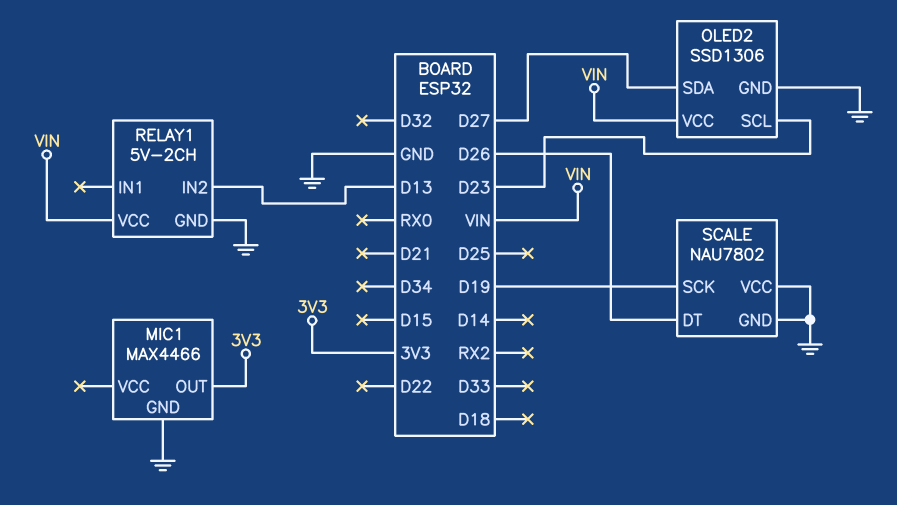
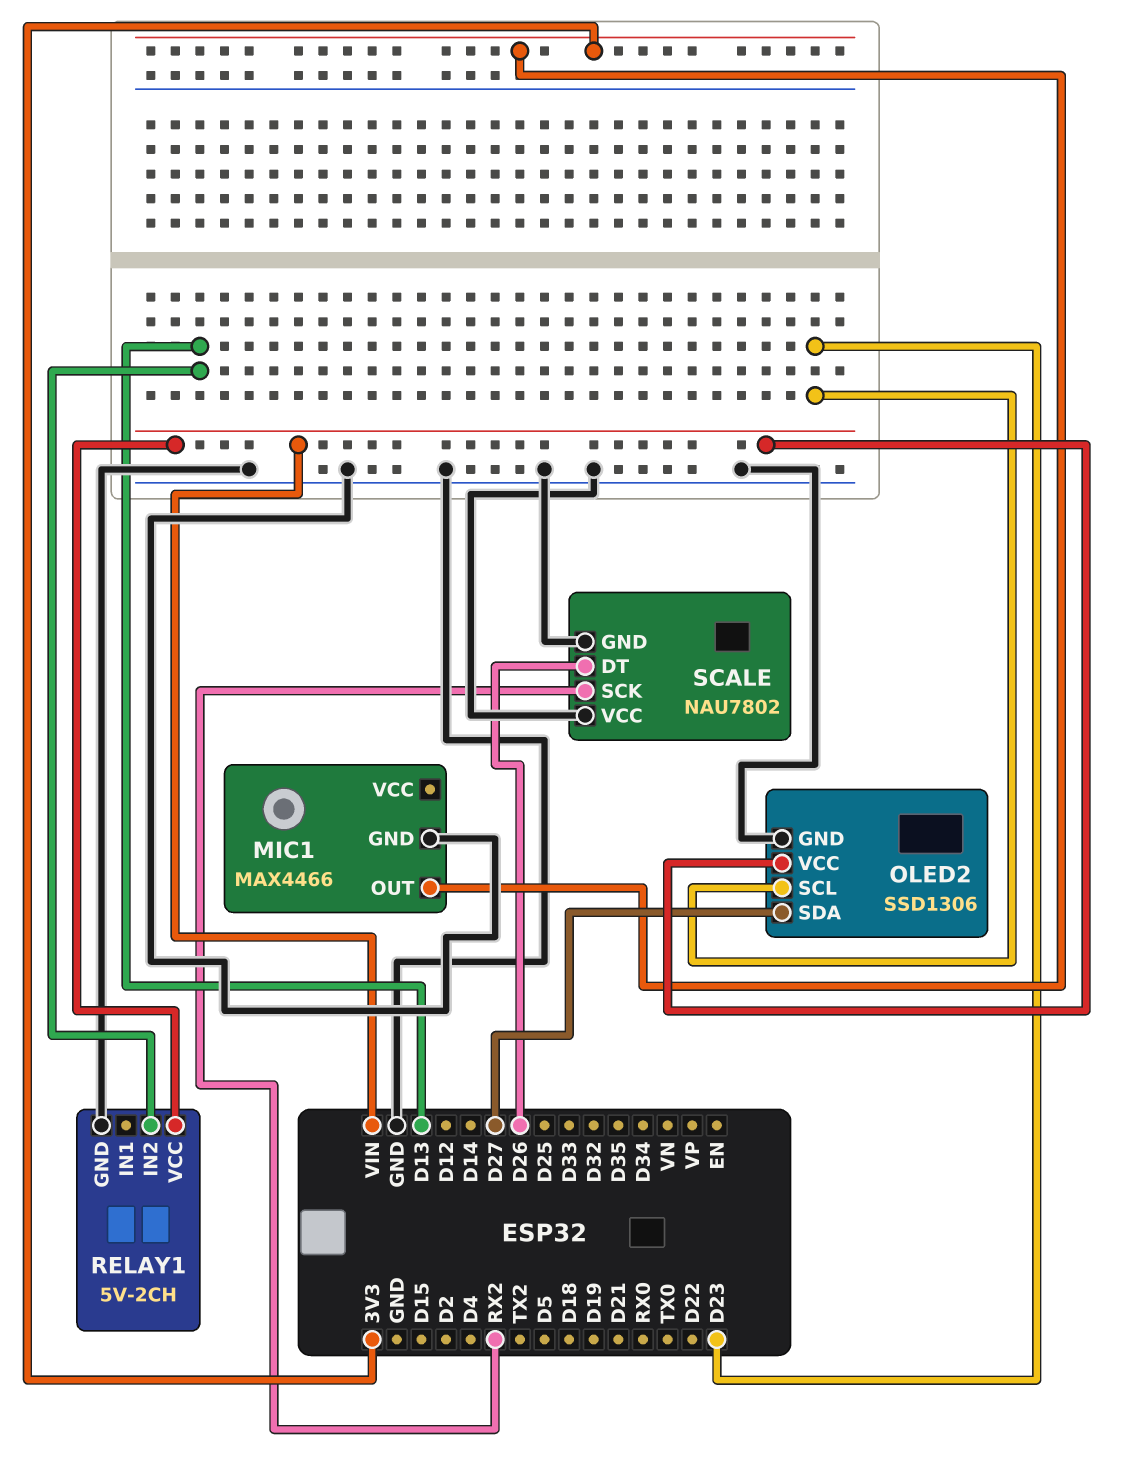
SCALE pin SCK: D19 -> RX2

